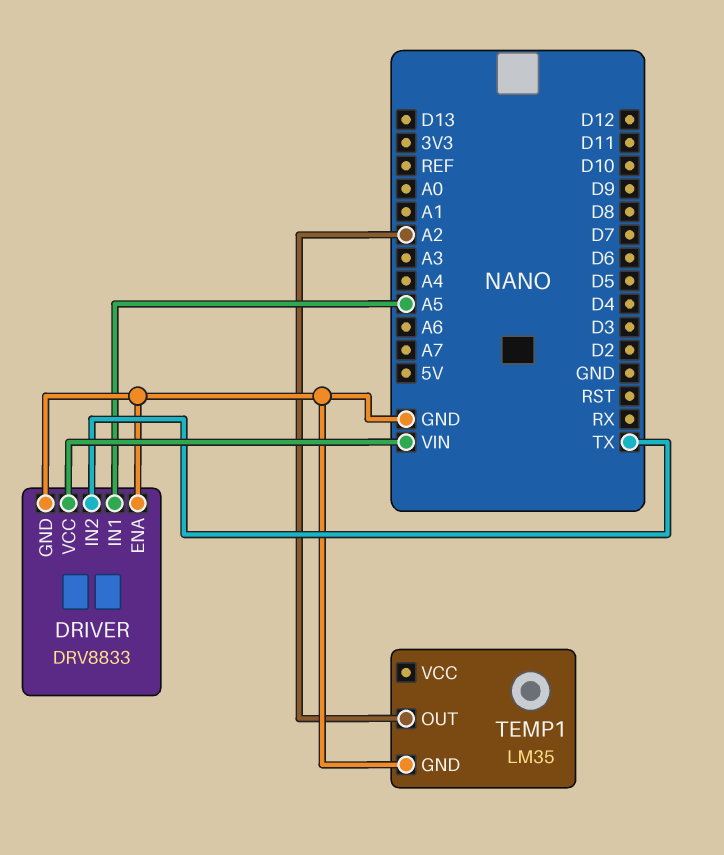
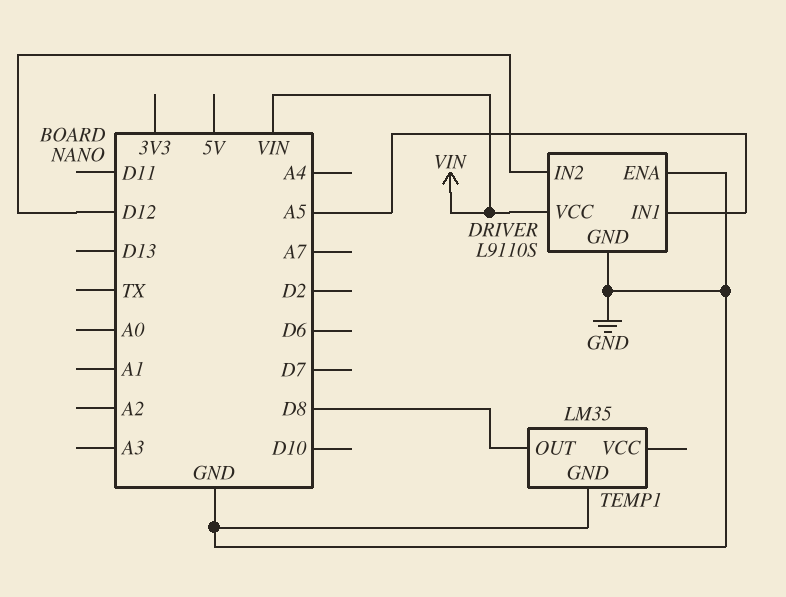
DRIVER: DRV8833 -> L9110S
DRIVER pin IN2: TX -> D12
TEMP1 pin OUT: A2 -> D8

